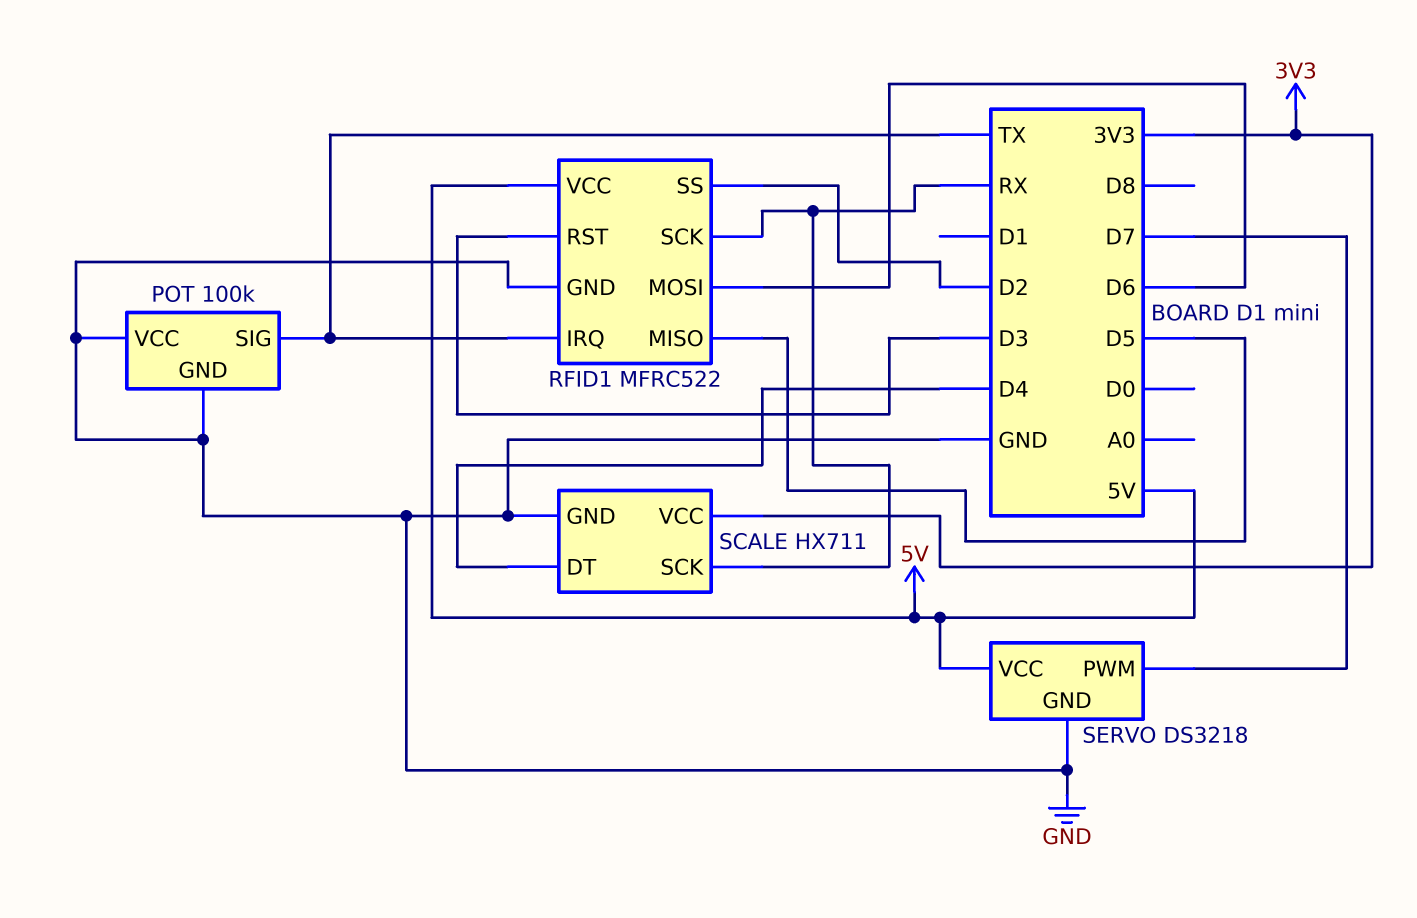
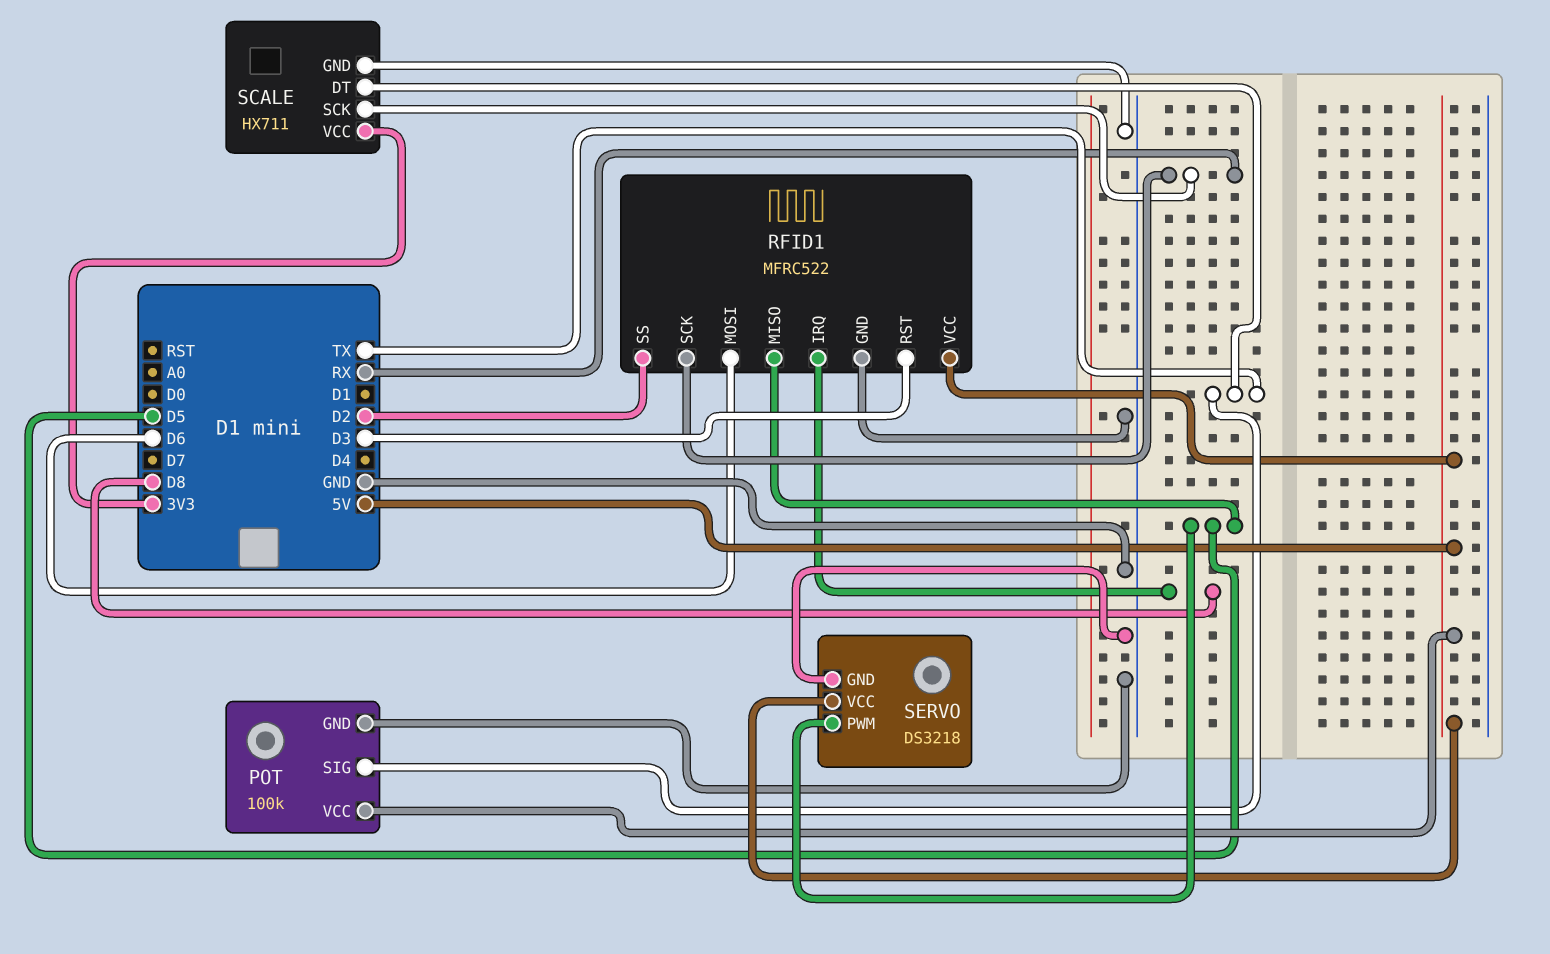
POT pin VCC: GND -> 5V
RFID1 pin IRQ: TX -> D8
SCALE pin DT: D4 -> TX
SERVO pin PWM: D7 -> D5

